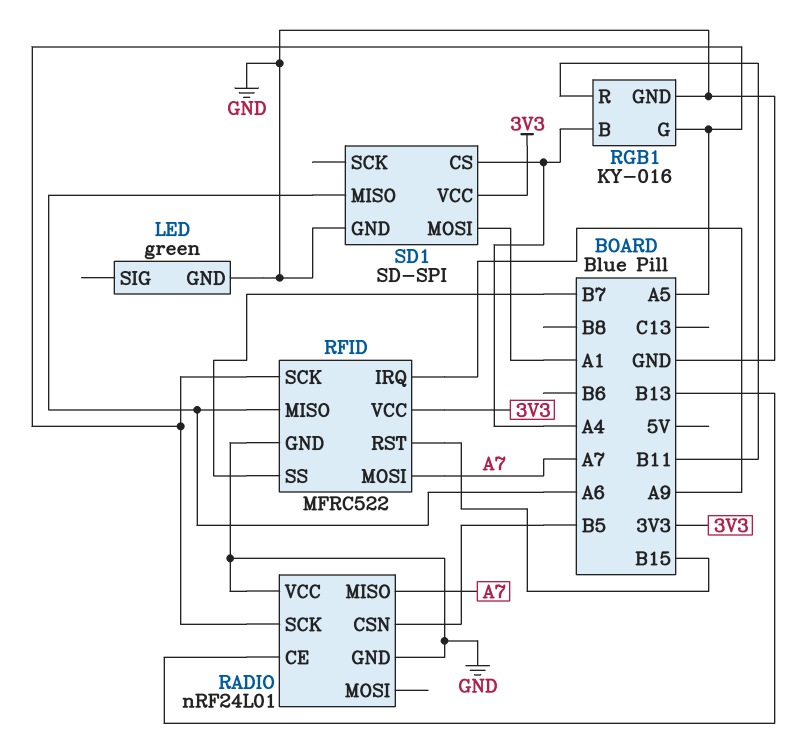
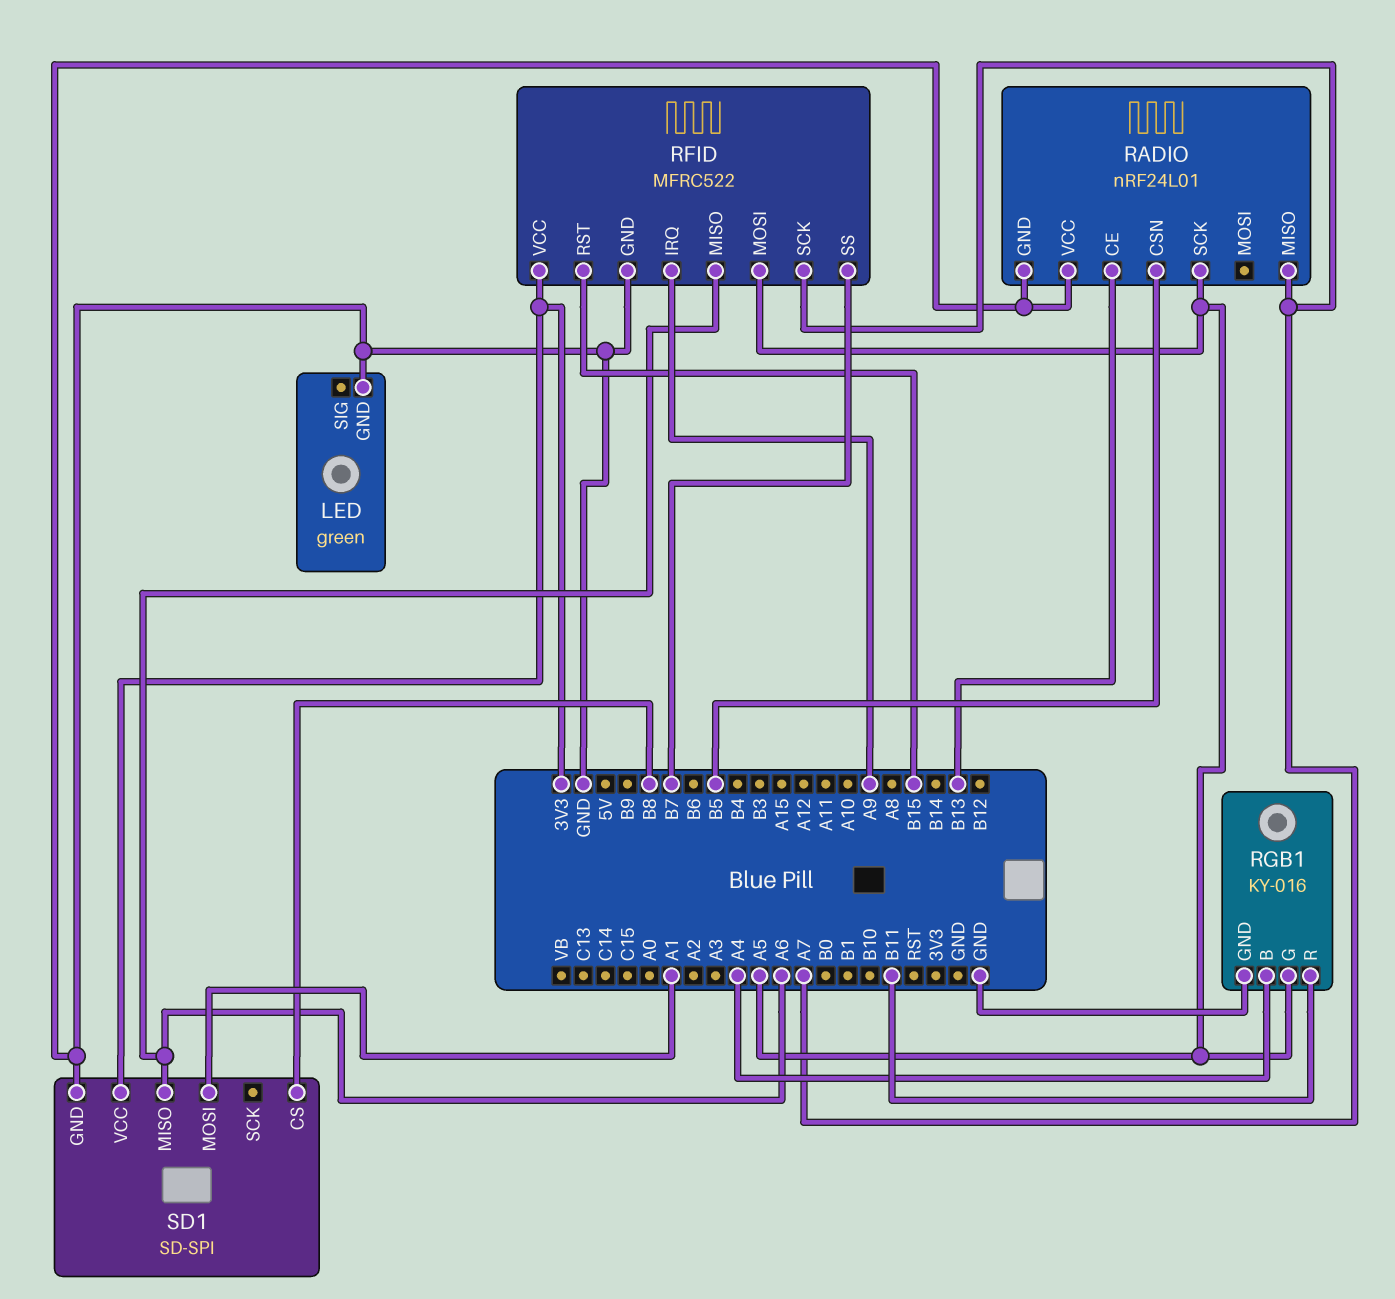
RFID pin MOSI: A7 -> A5
RFID pin SCK: A5 -> A7
SD1 pin CS: A4 -> B8

